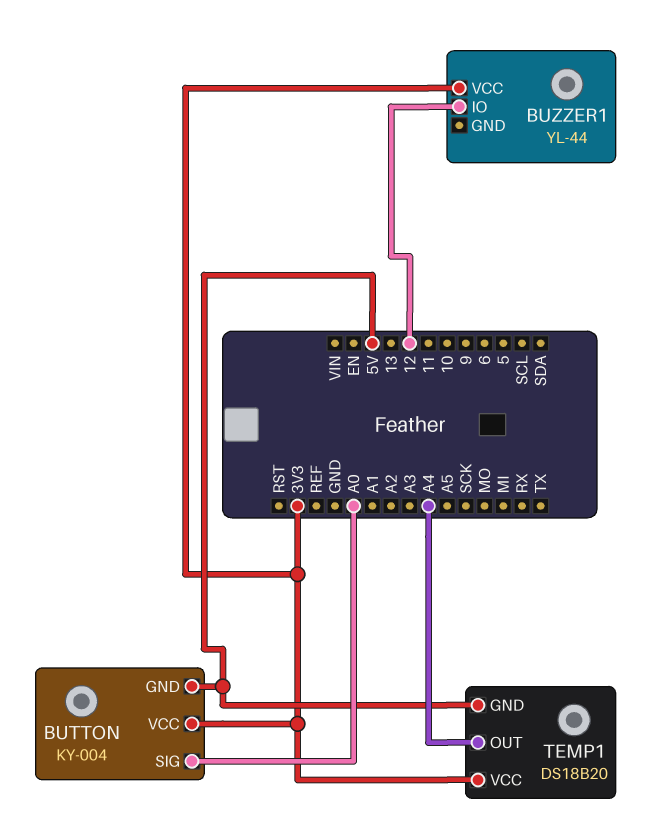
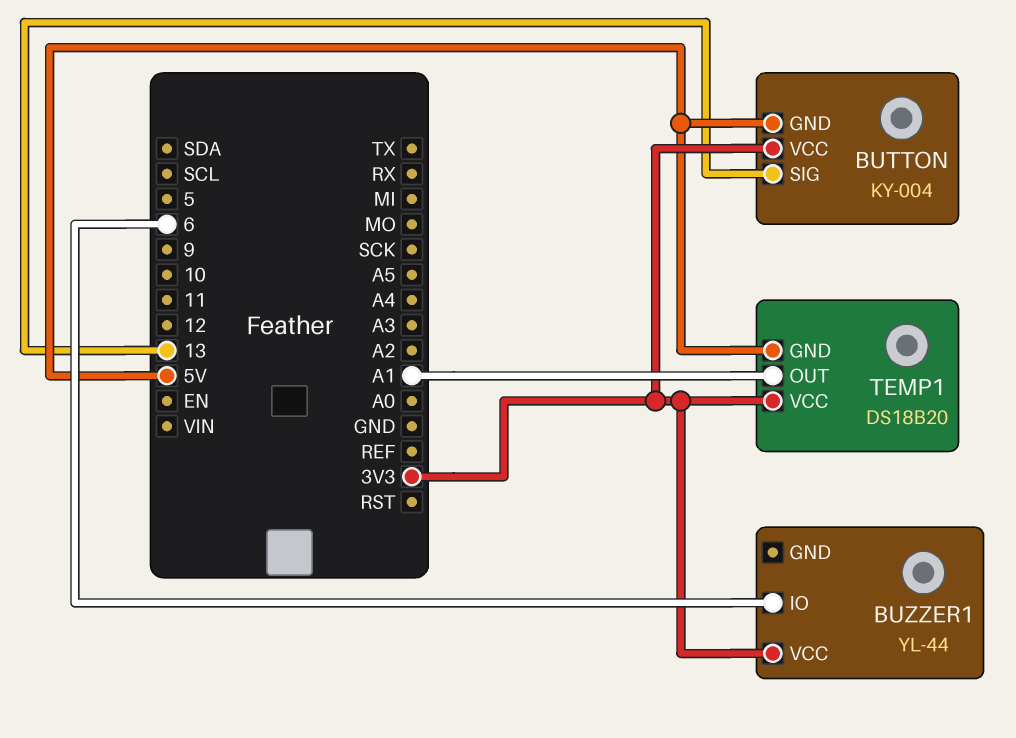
BUTTON pin SIG: A0 -> 13
BUZZER1 pin IO: 12 -> 6
TEMP1 pin OUT: A4 -> A1

